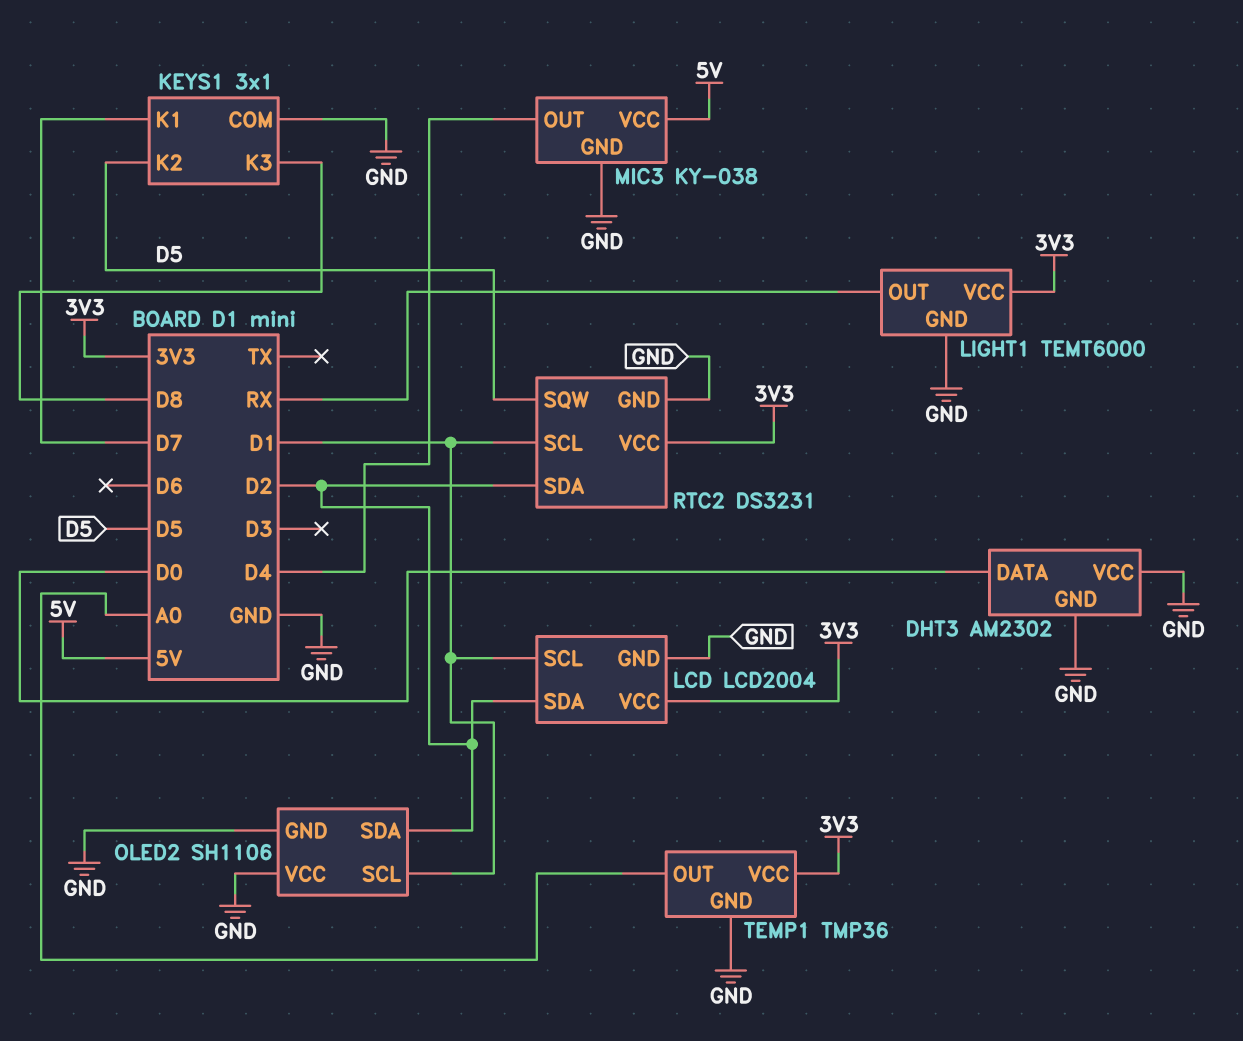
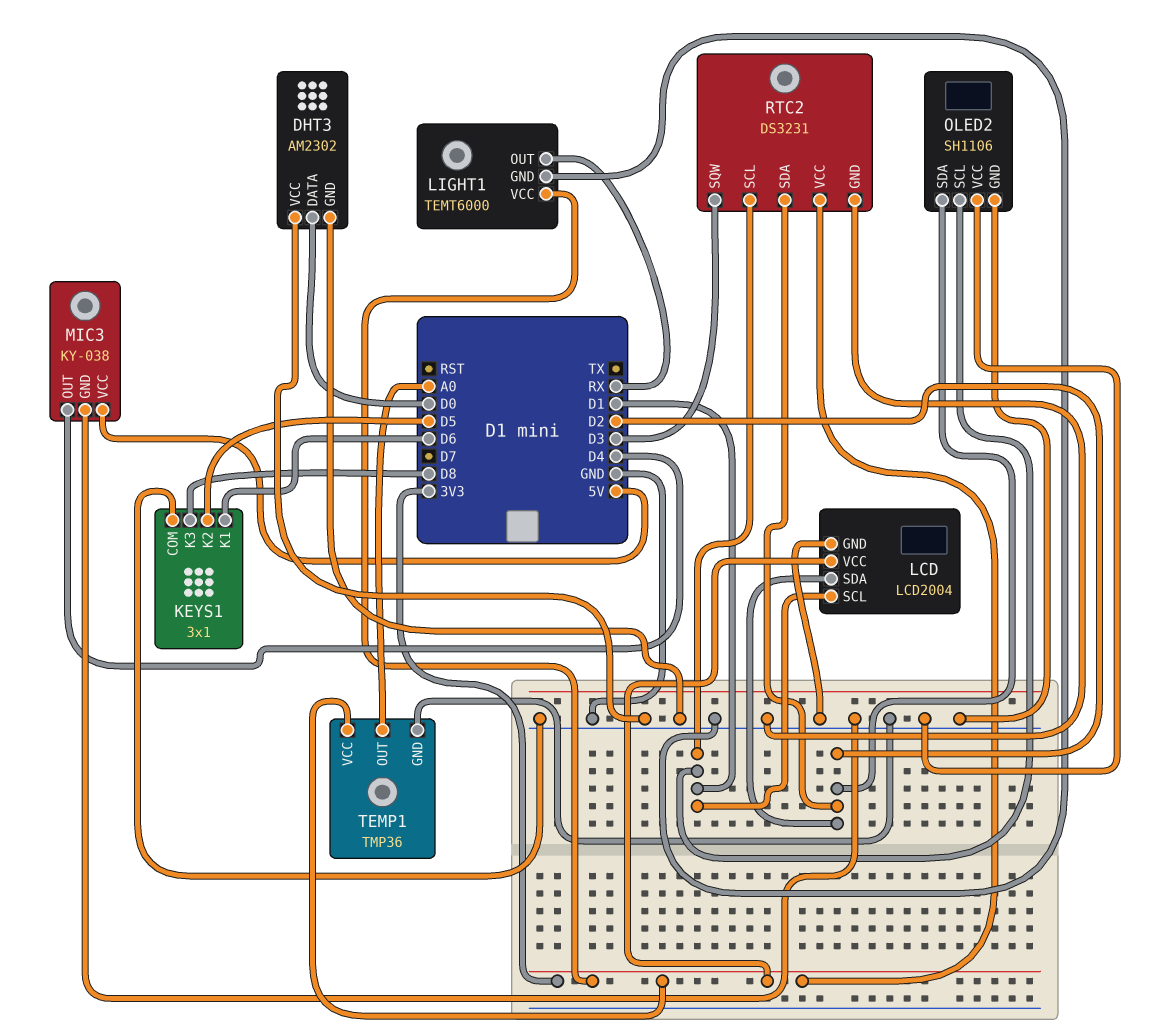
KEYS1 pin K1: D7 -> D6
RTC2 pin SQW: D5 -> D3

